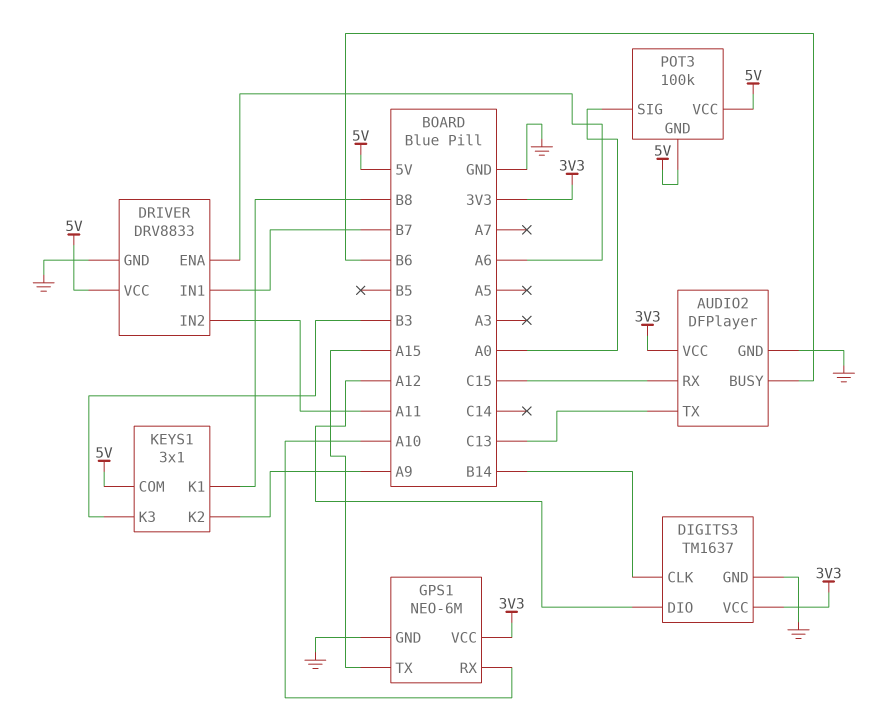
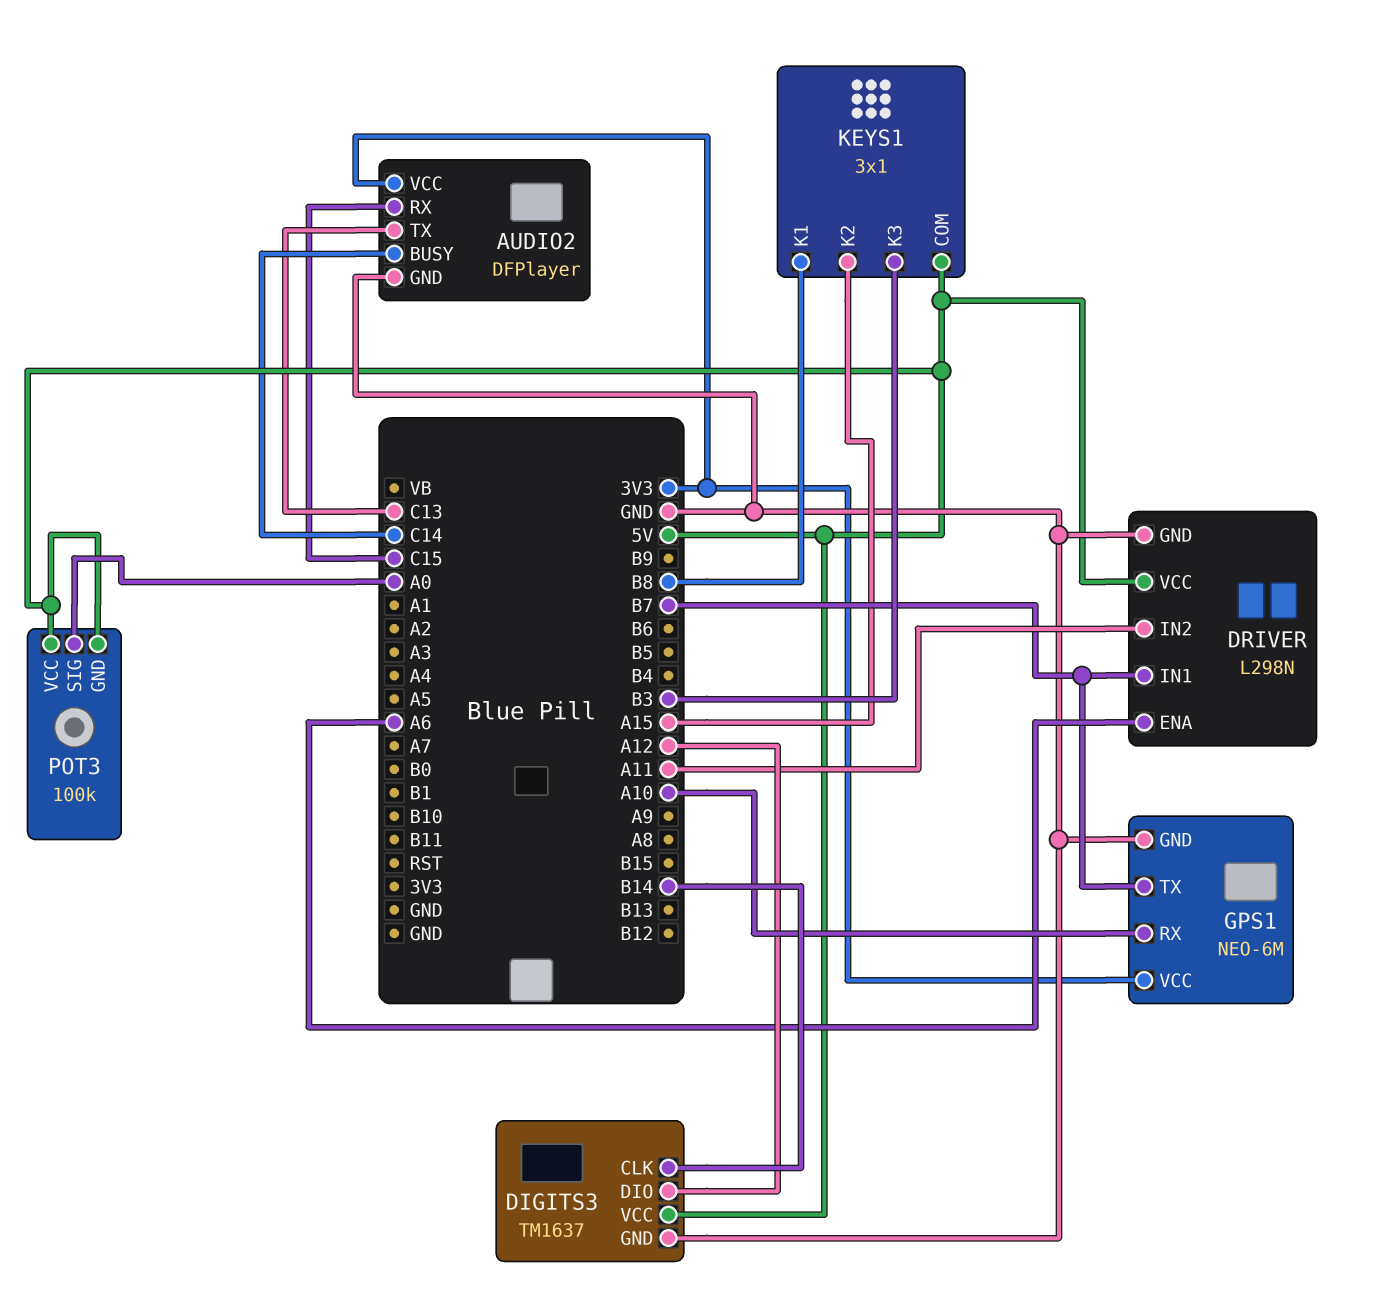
AUDIO2 pin BUSY: B6 -> C14
DIGITS3 pin VCC: 3V3 -> 5V
DRIVER: DRV8833 -> L298N
GPS1 pin TX: A15 -> B7
KEYS1 pin K2: A9 -> A15

